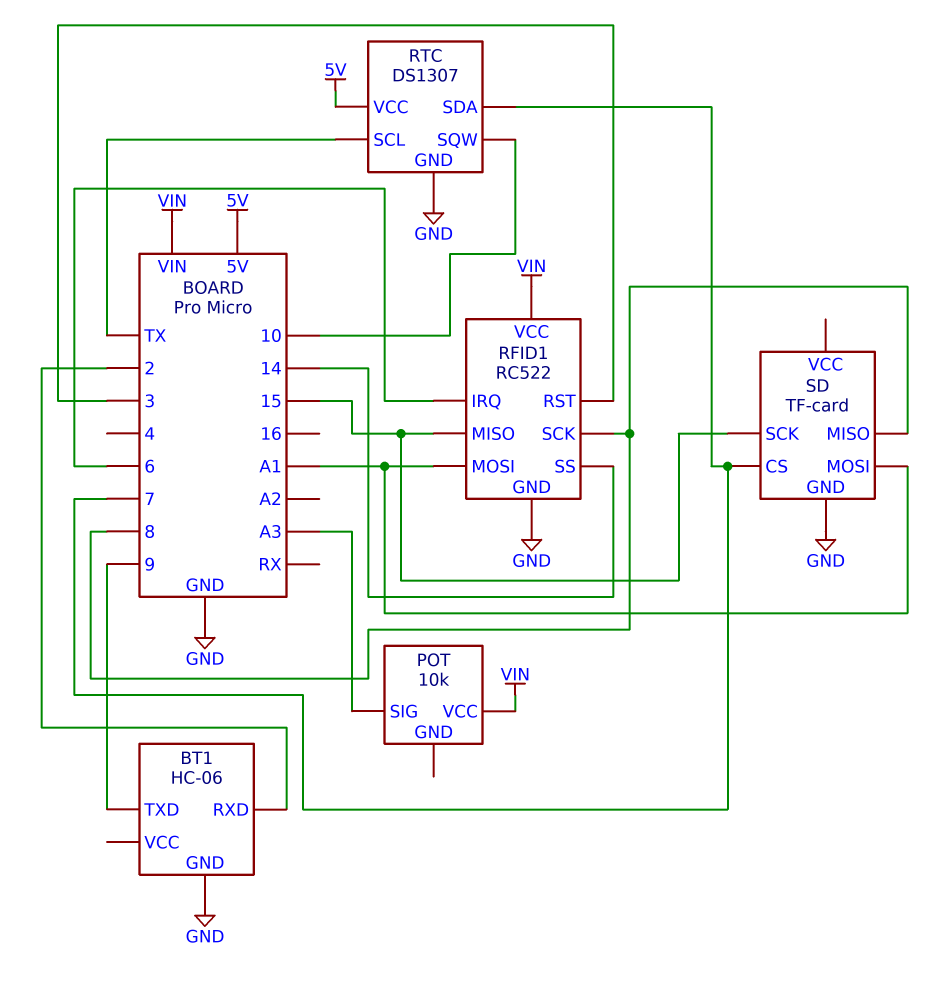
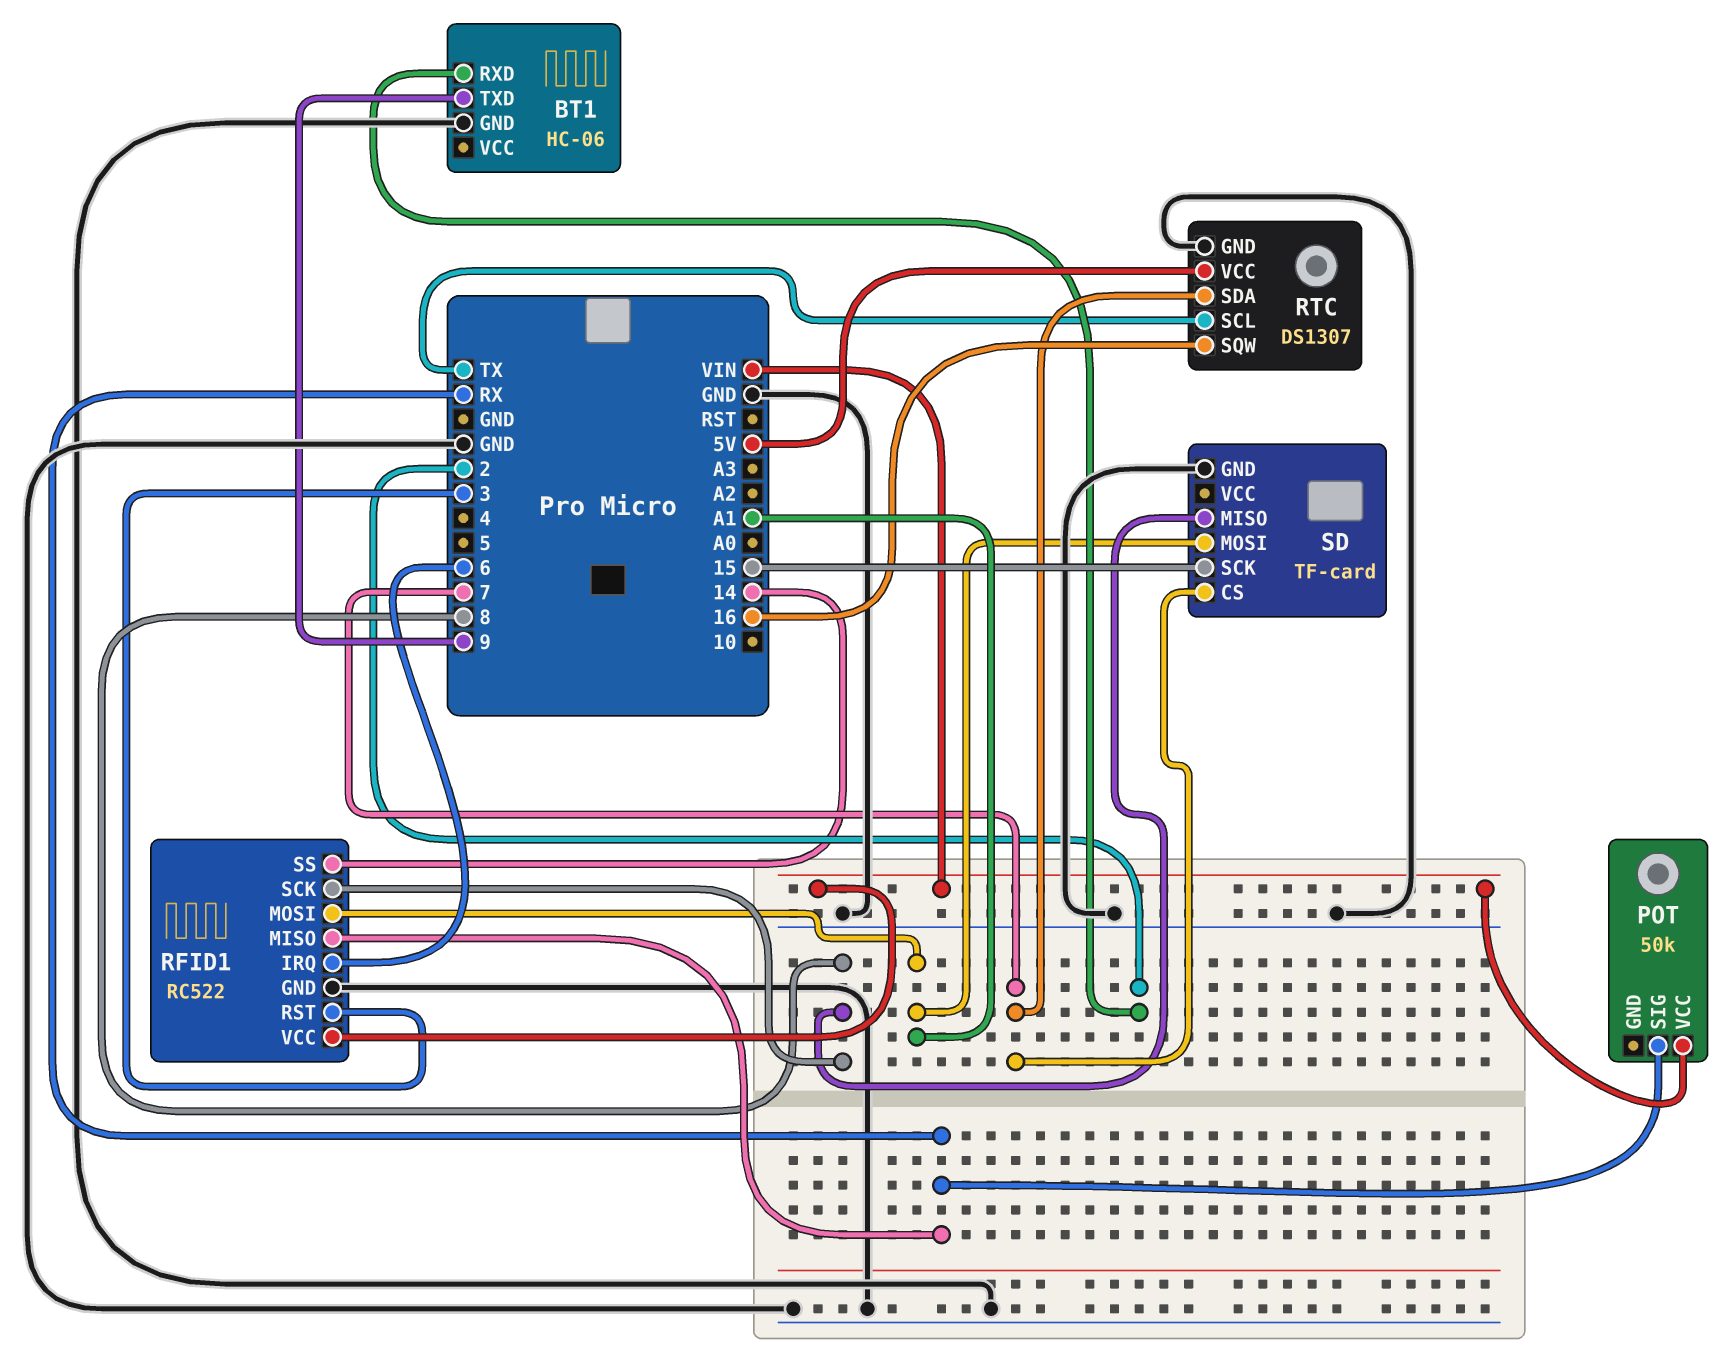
POT: 10k -> 50k
POT pin SIG: A3 -> RX
RFID1 pin MISO: 15 -> RX
RTC pin SQW: 10 -> 16

